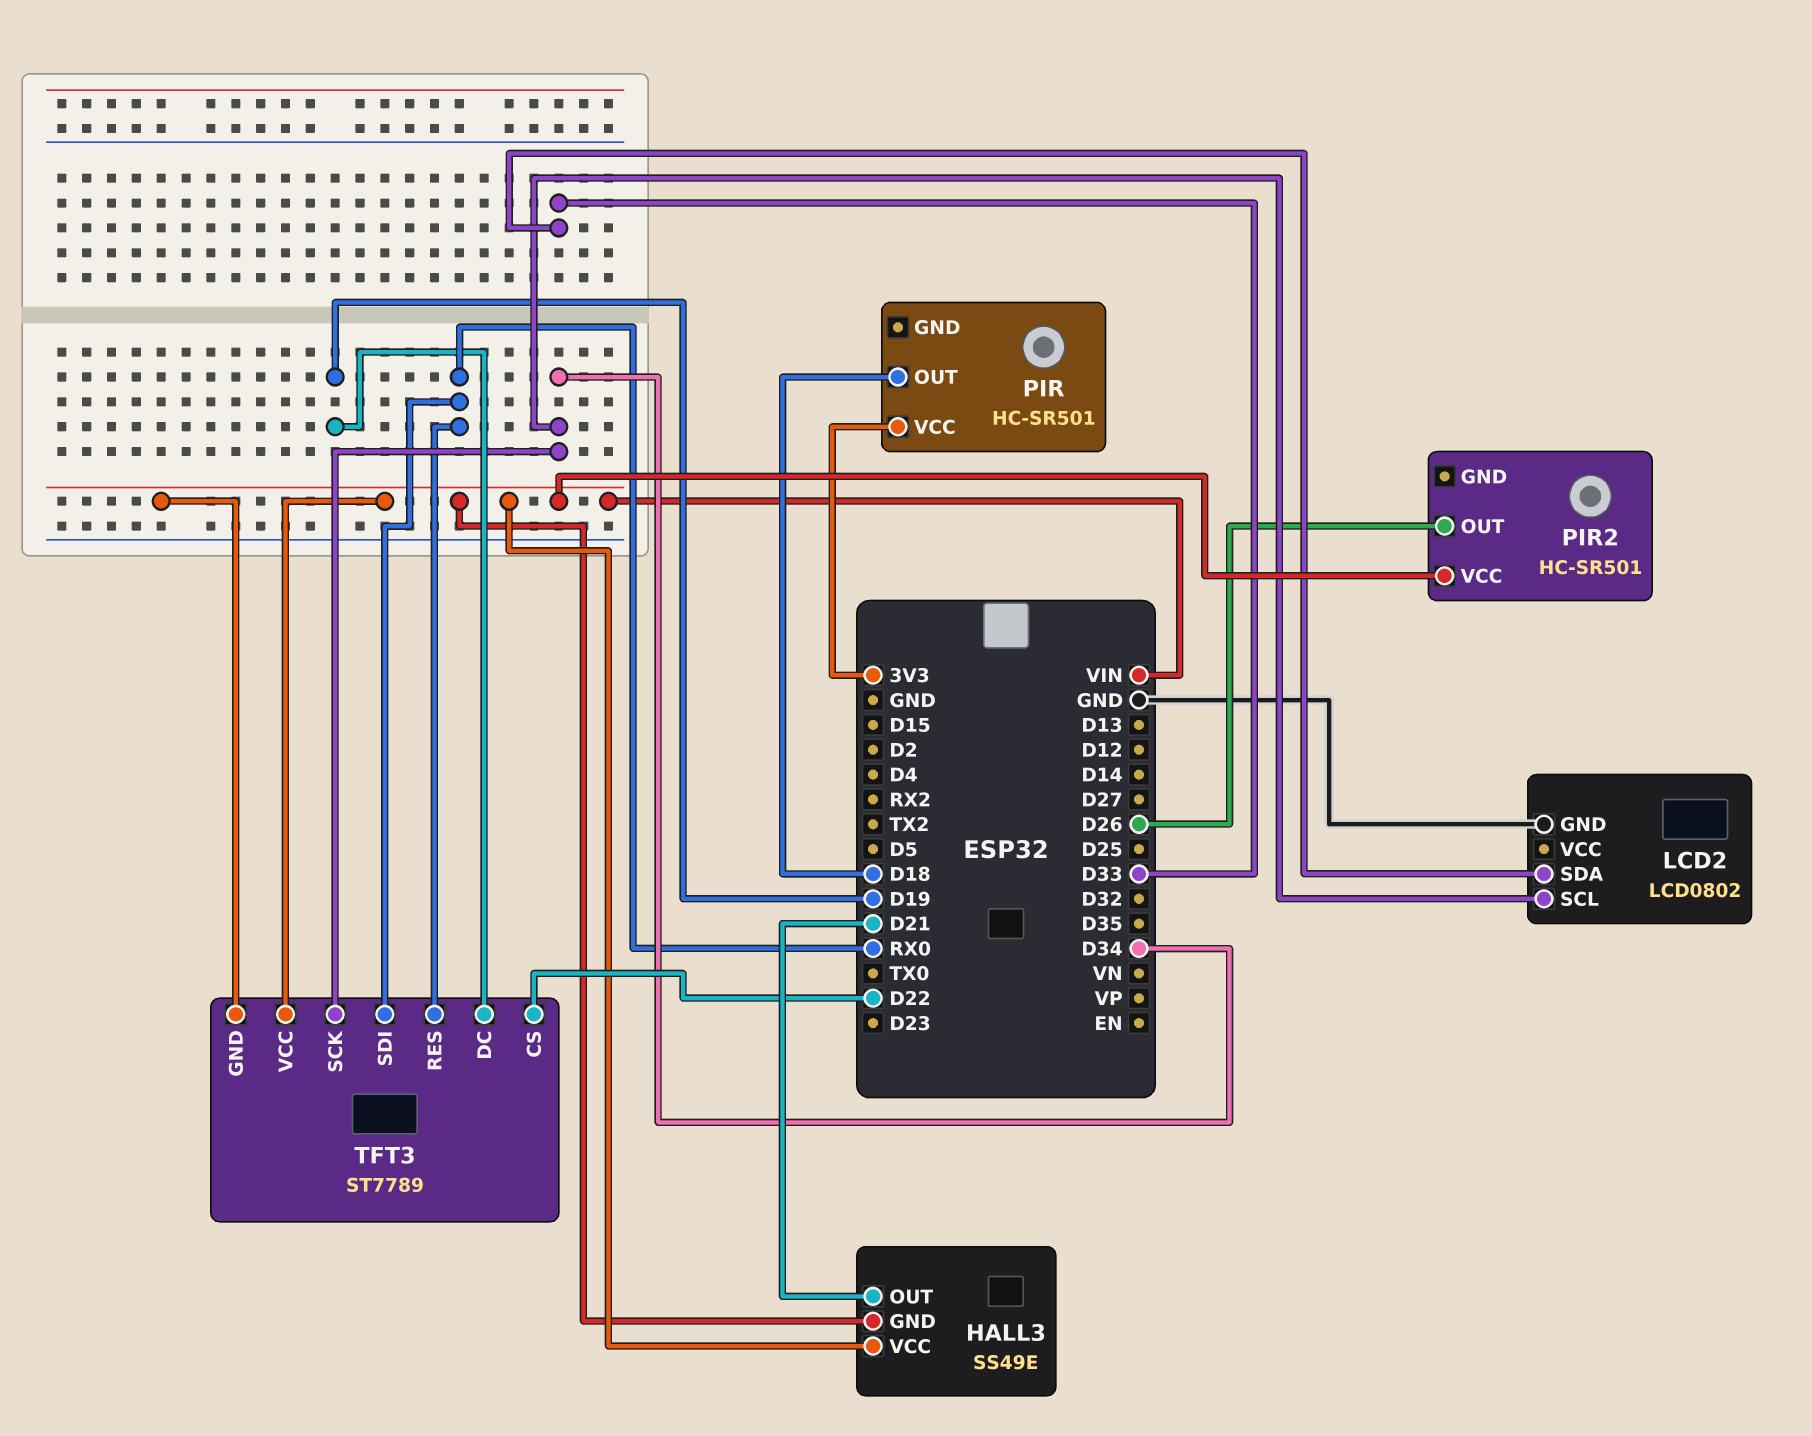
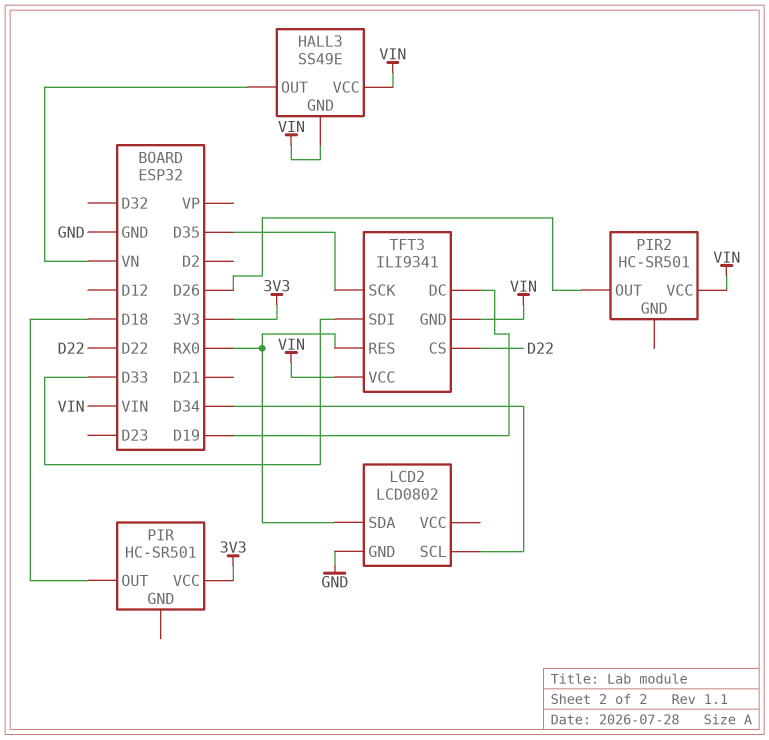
HALL3 pin OUT: D21 -> VN
LCD2 pin SDA: D33 -> RX0
TFT3: ST7789 -> ILI9341
TFT3 pin SCK: D34 -> D35
TFT3 pin SDI: RX0 -> D33

